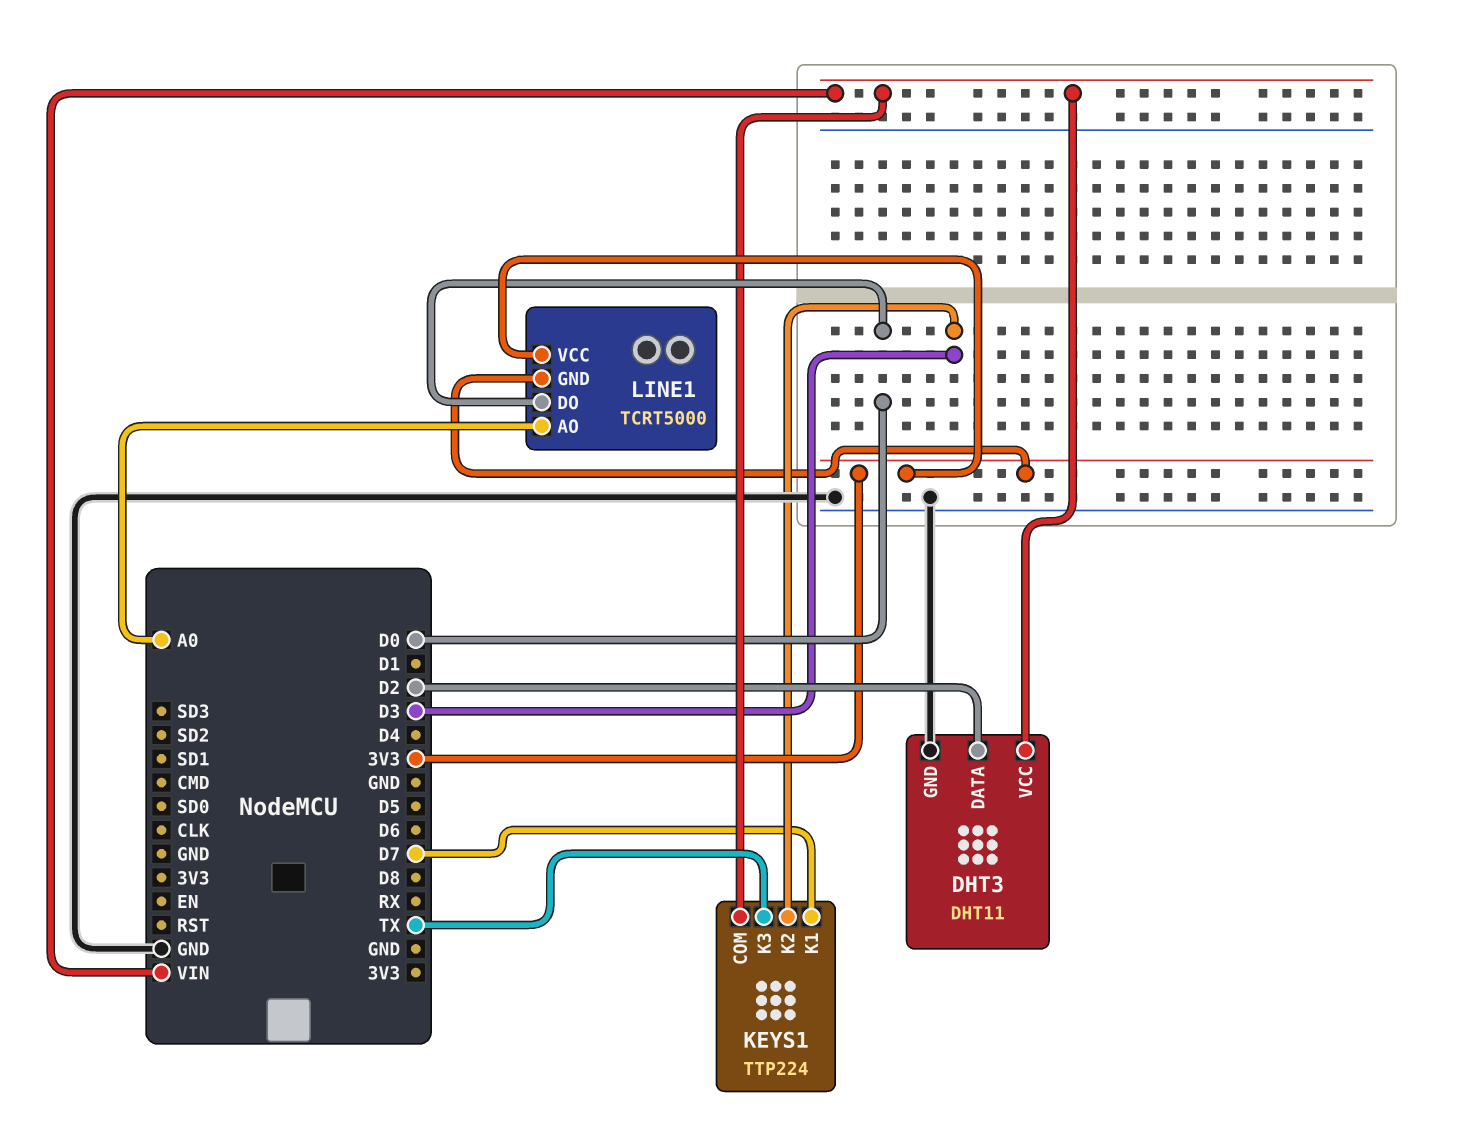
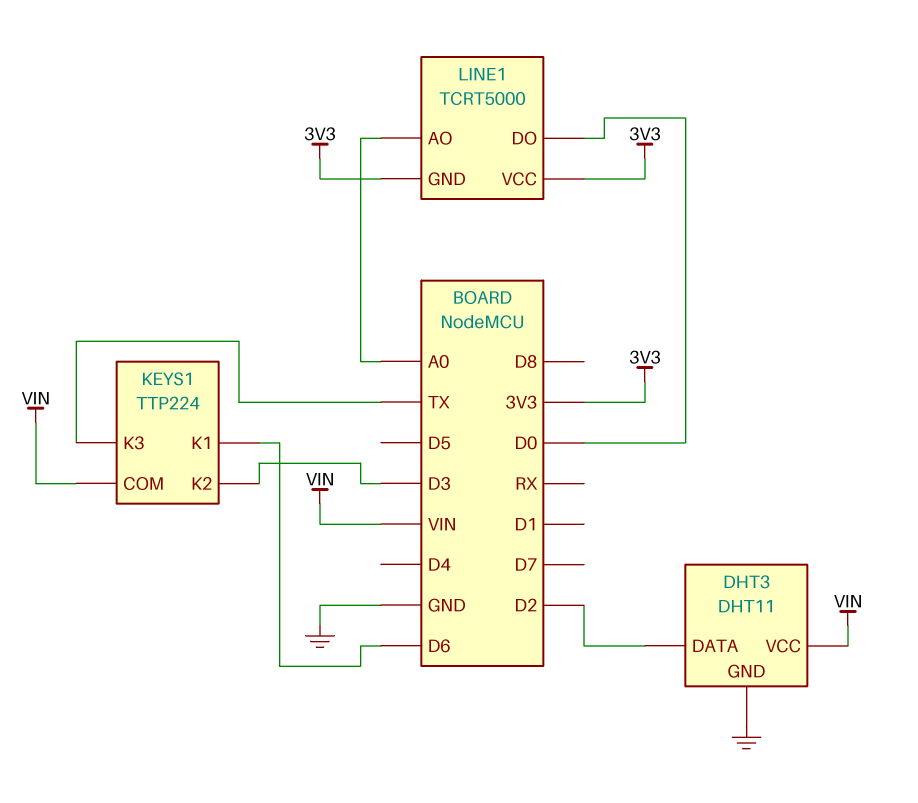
KEYS1 pin K1: D7 -> D6

